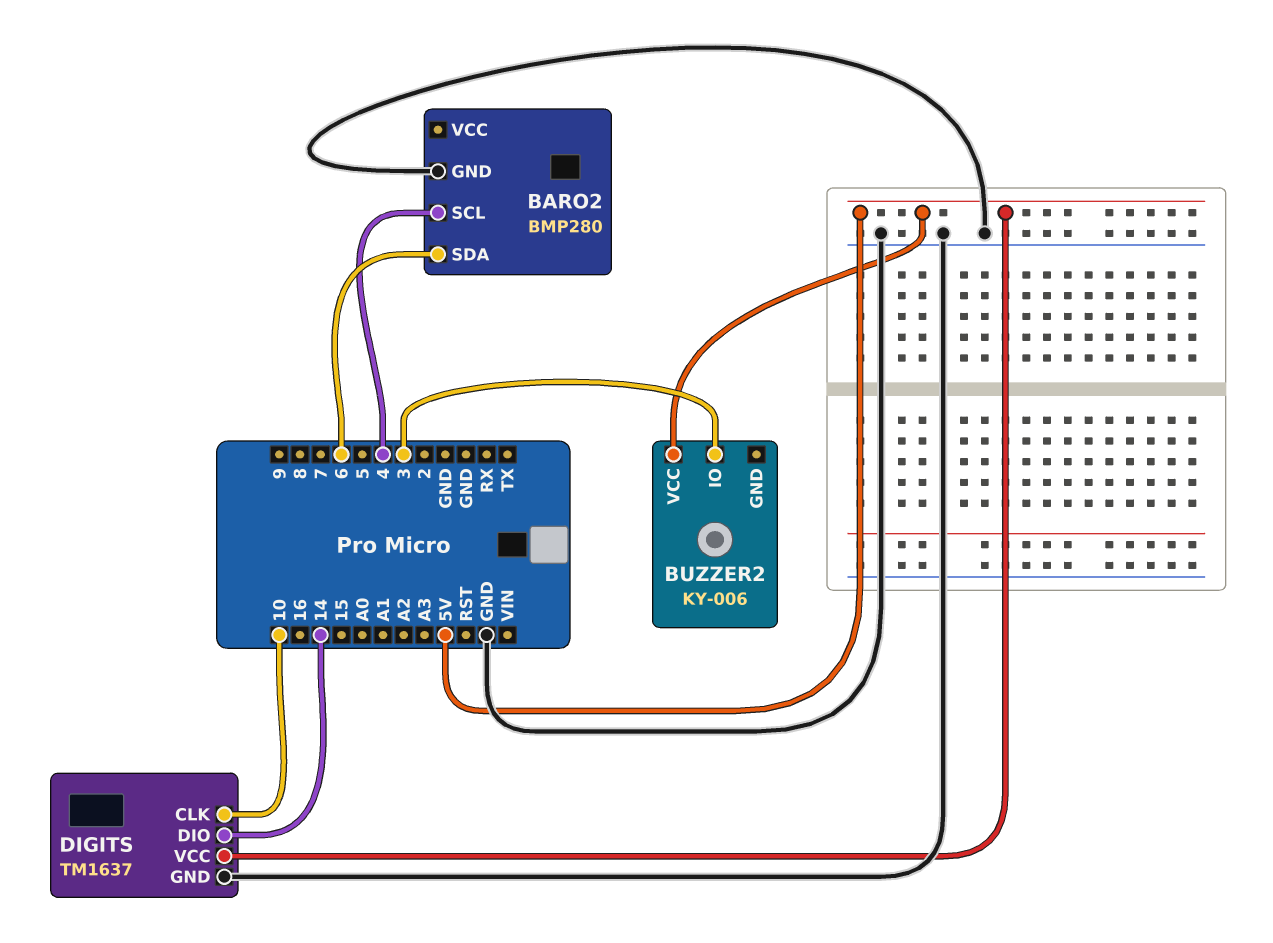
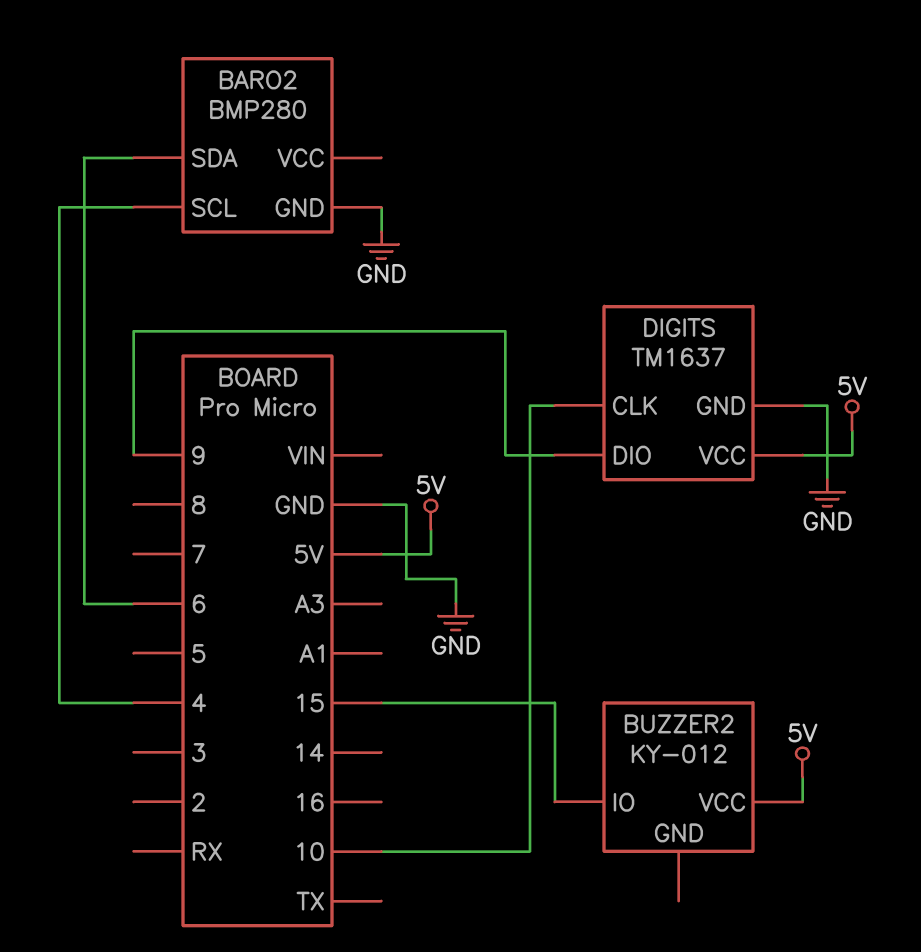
BUZZER2: KY-006 -> KY-012
BUZZER2 pin IO: 3 -> 15
DIGITS pin DIO: 14 -> 9

